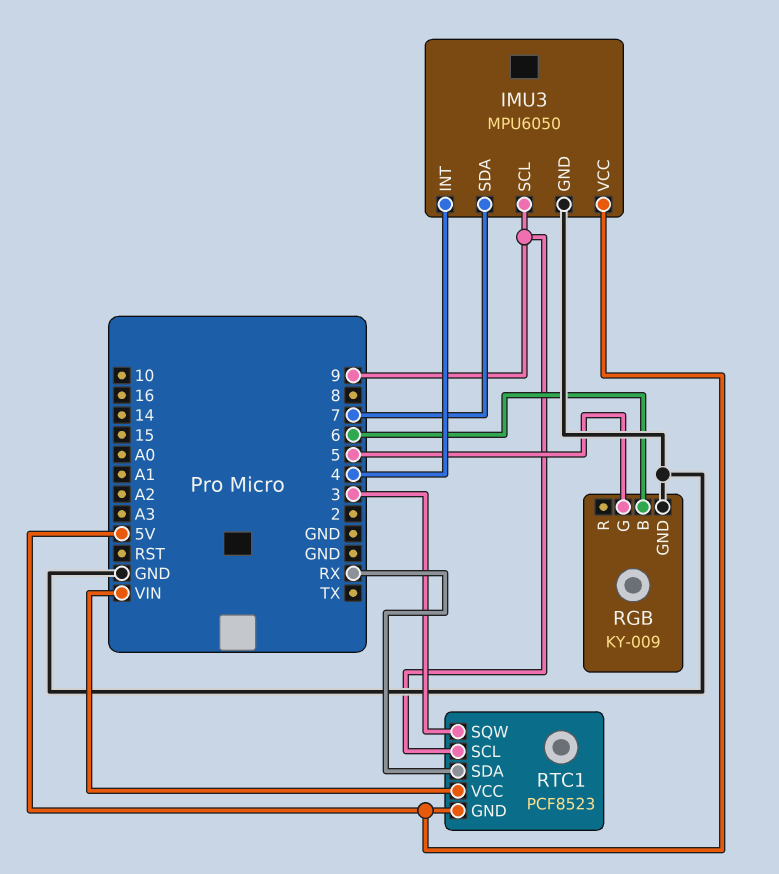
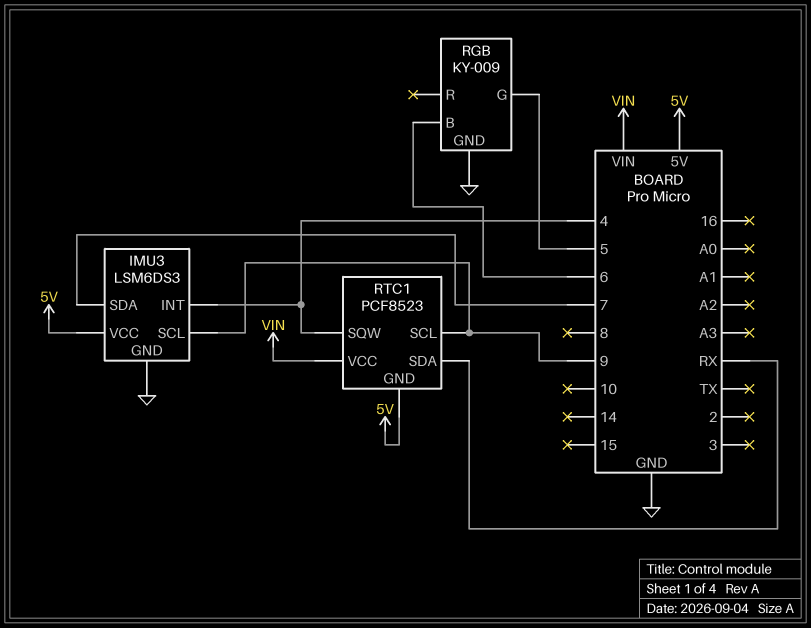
IMU3: MPU6050 -> LSM6DS3
RTC1 pin SQW: 3 -> 4

